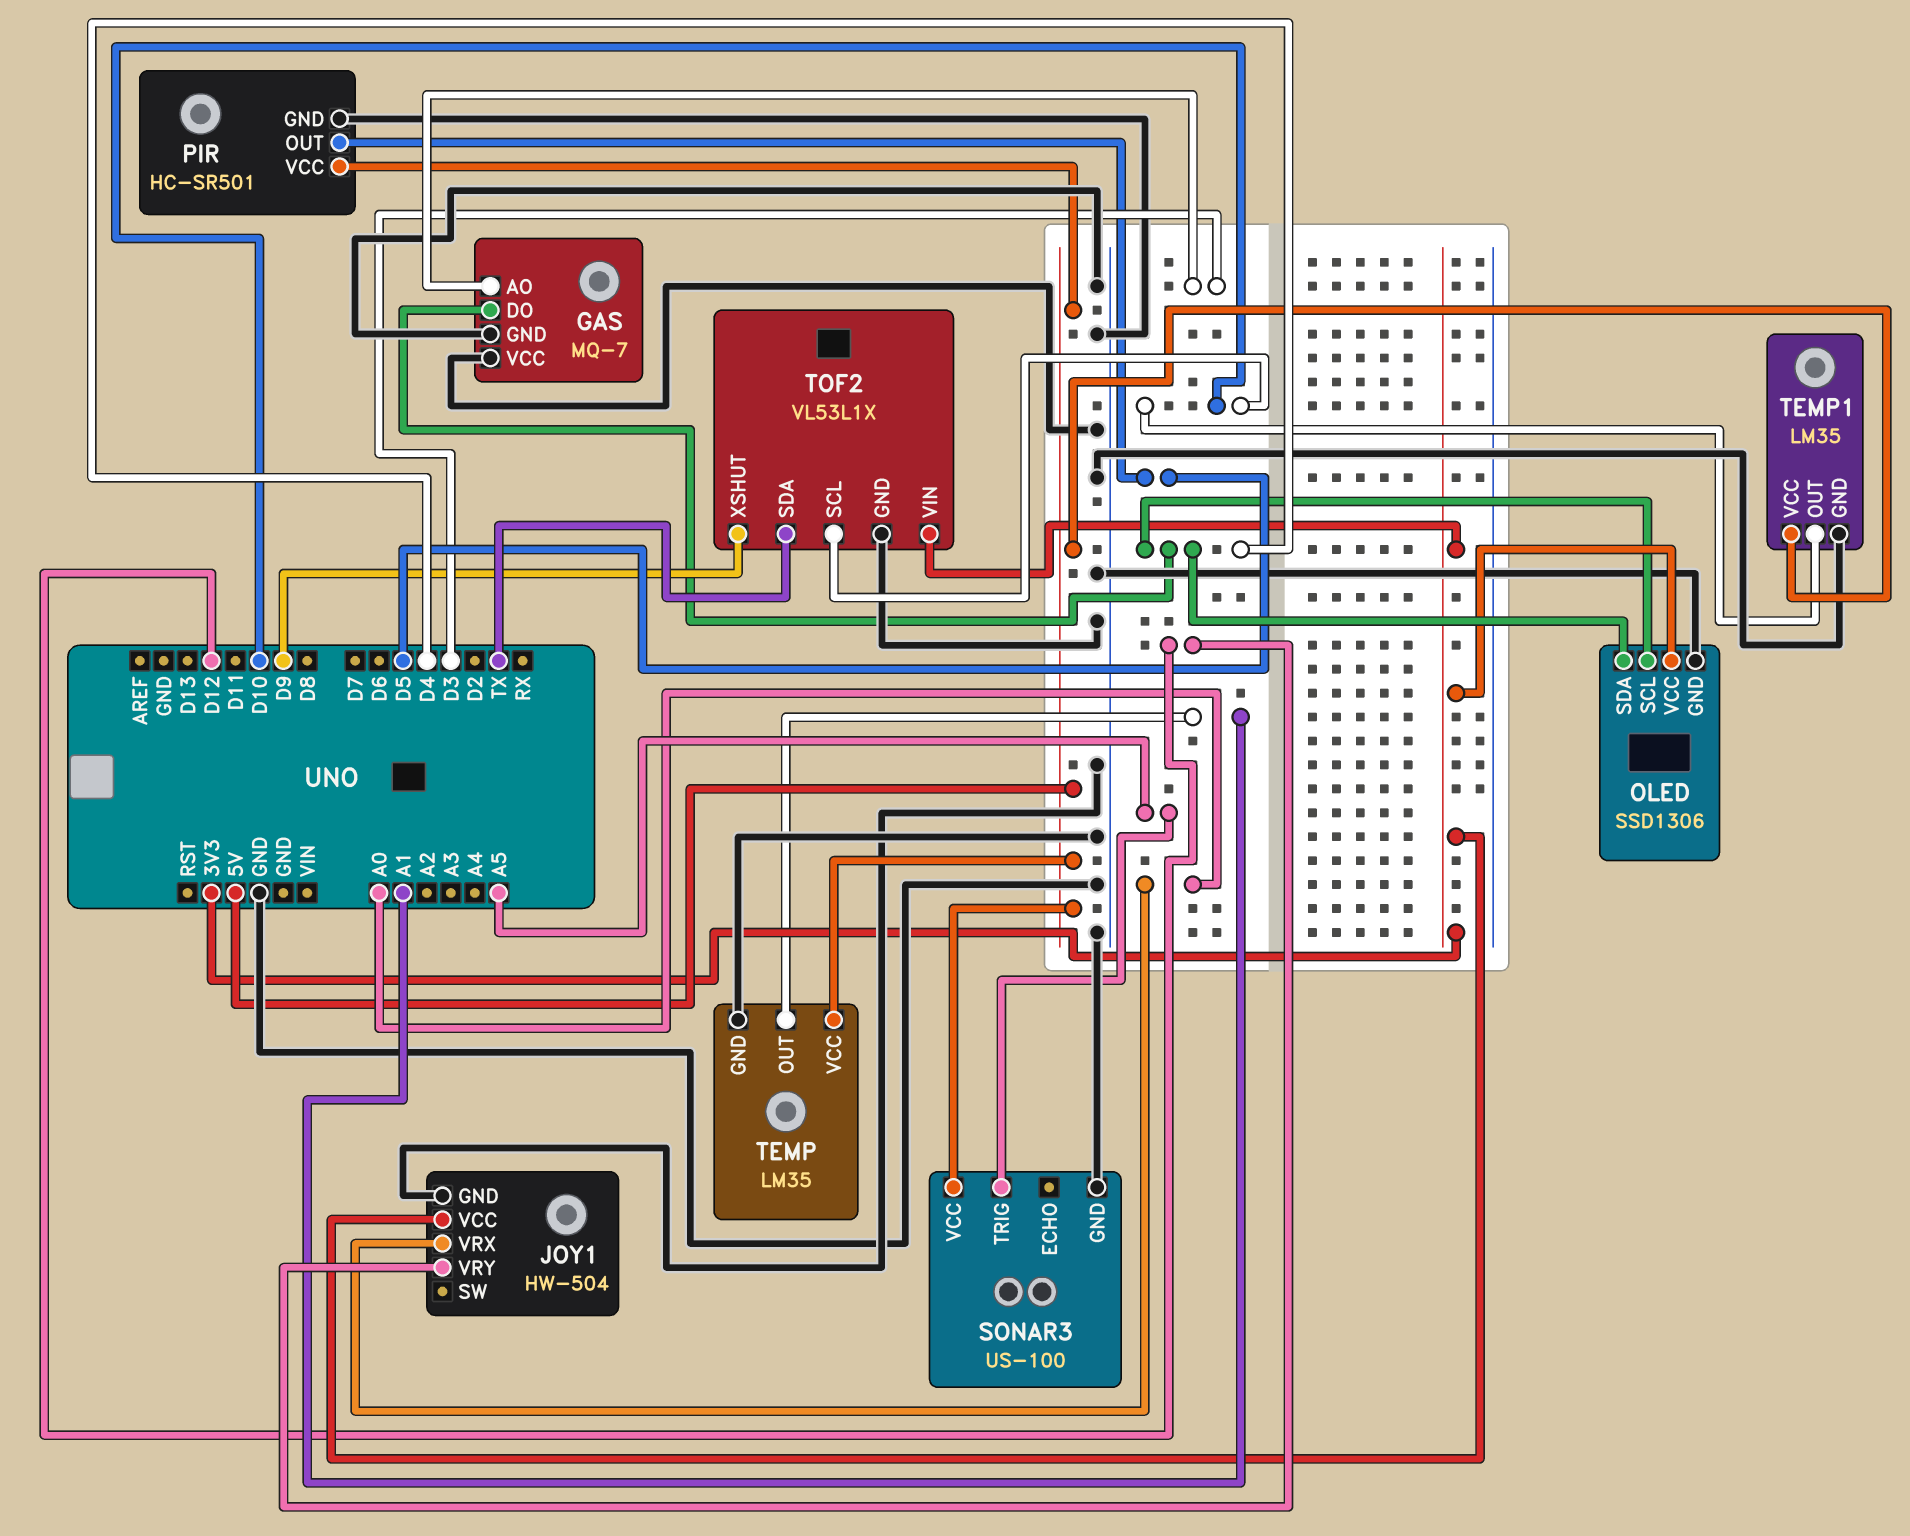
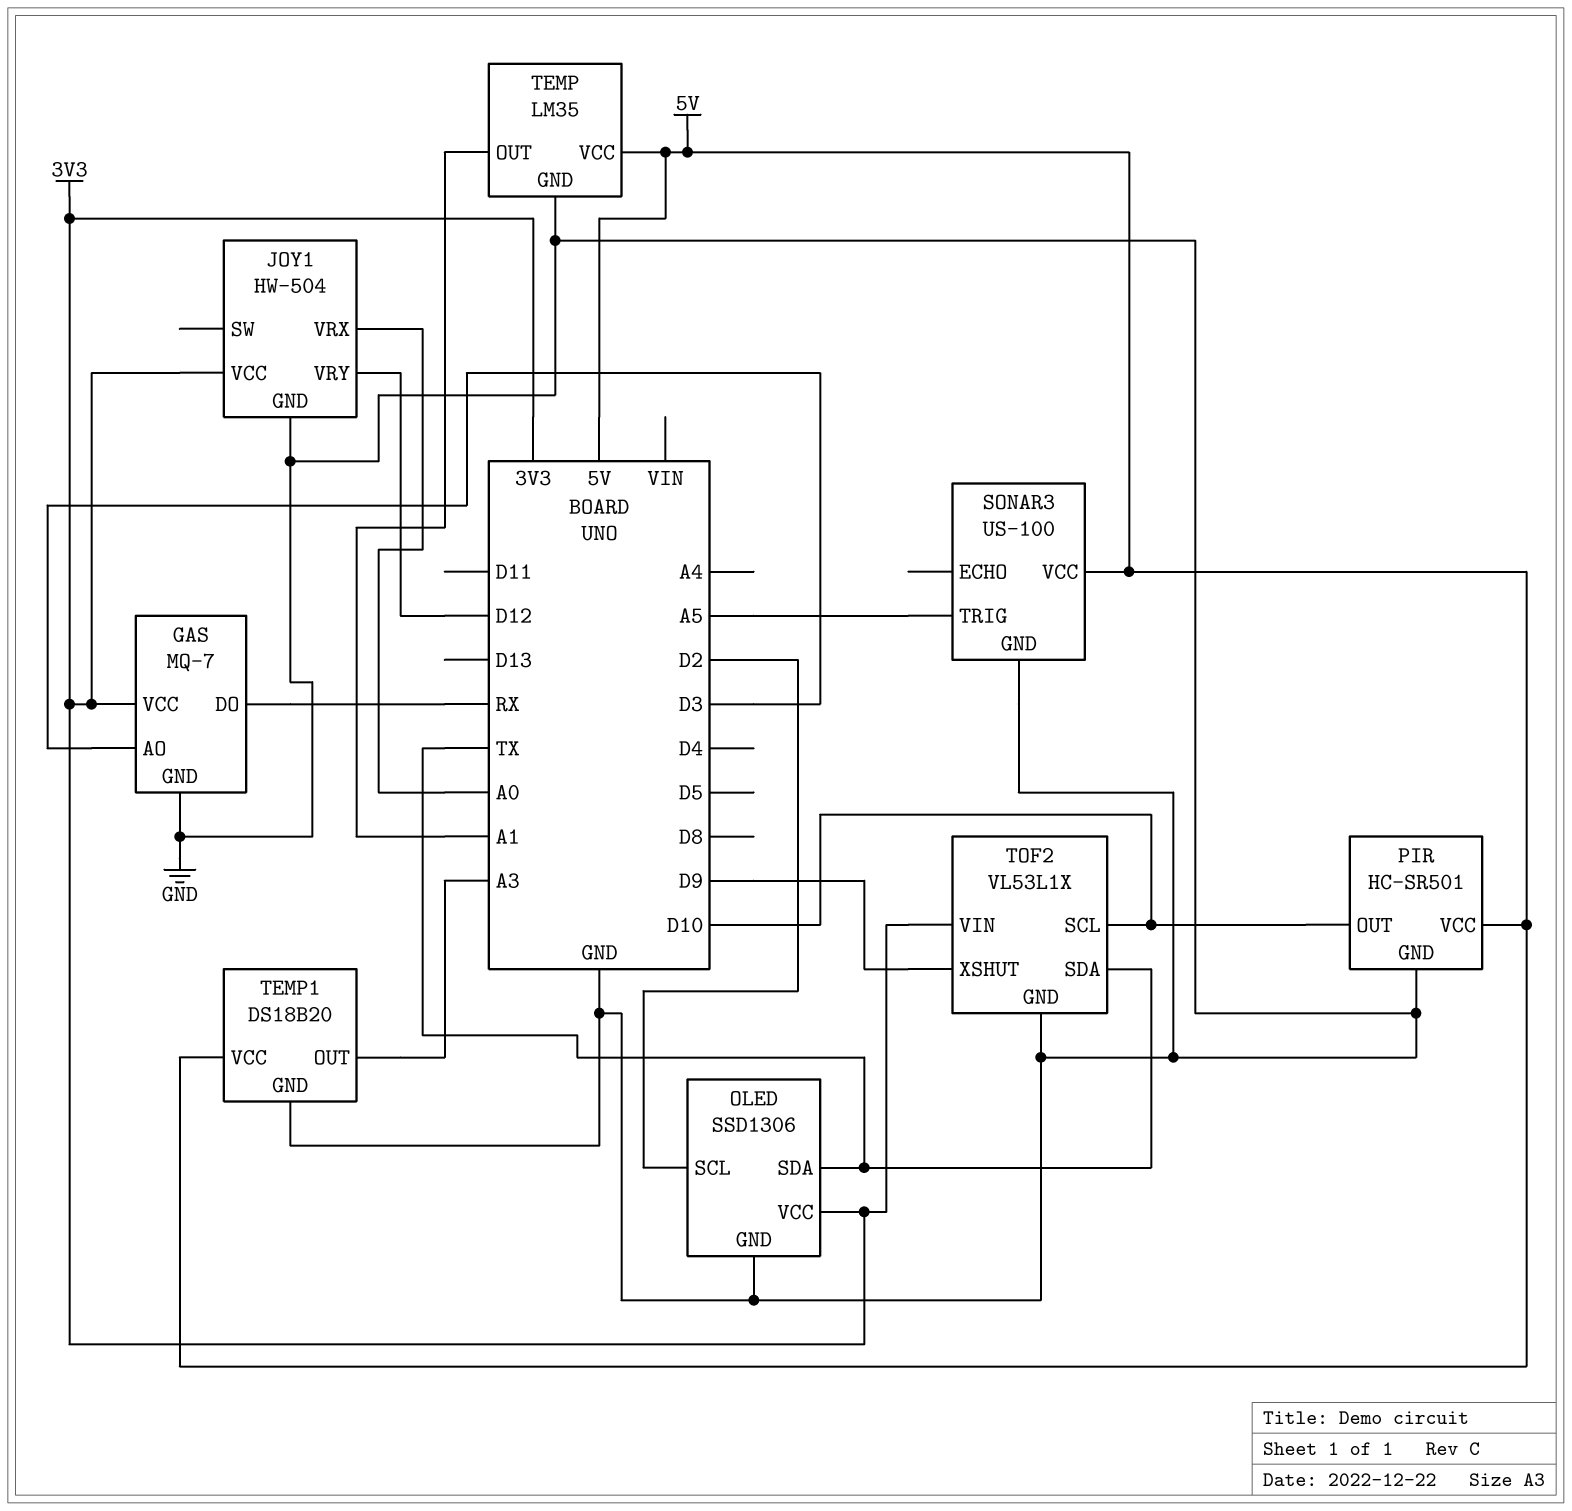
GAS pin DO: D4 -> RX
GAS pin VCC: GND -> 3V3
OLED pin SCL: D4 -> D2
OLED pin SDA: D4 -> TX
PIR pin OUT: D5 -> D10
TEMP1: LM35 -> DS18B20
TEMP1 pin OUT: D10 -> A3

